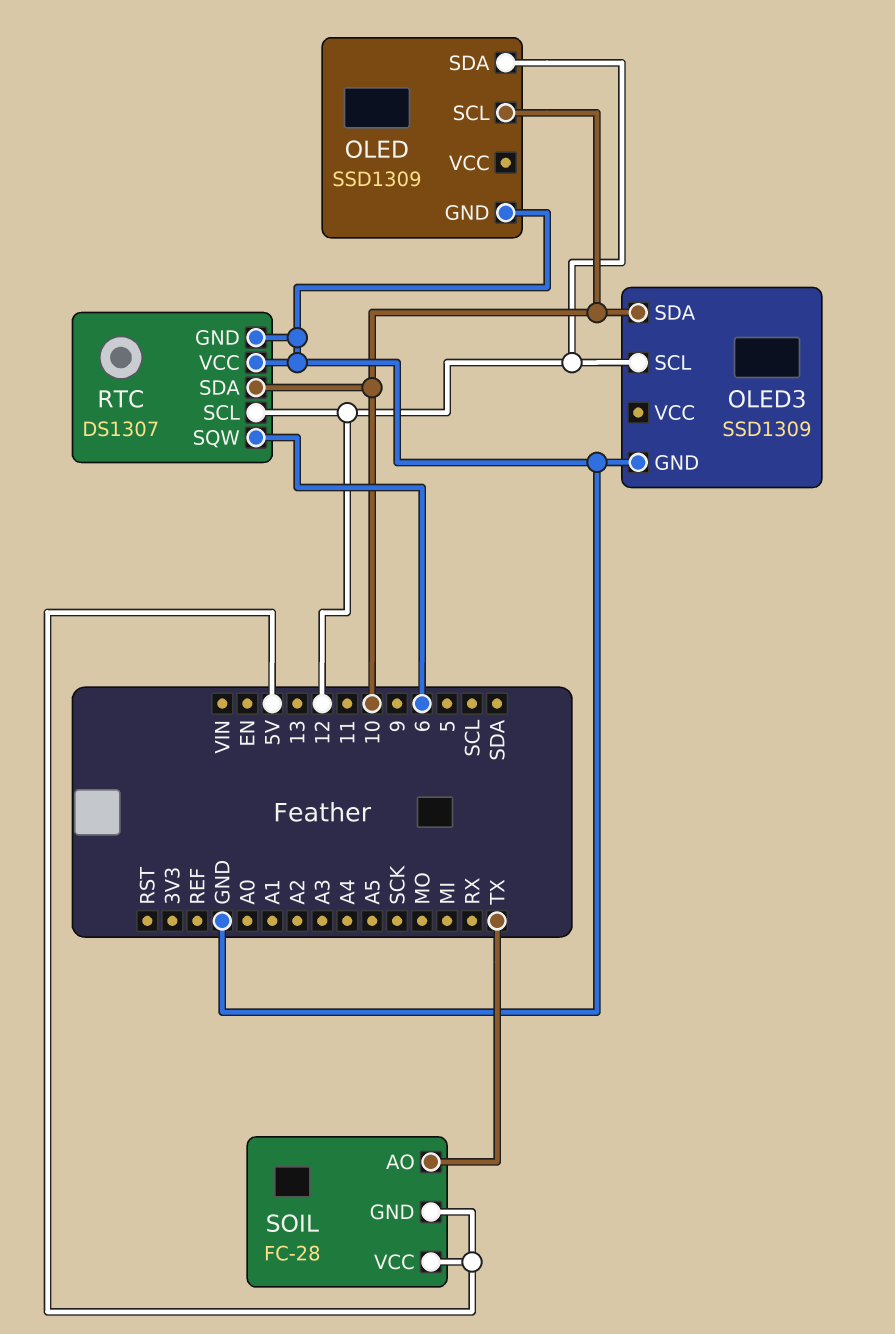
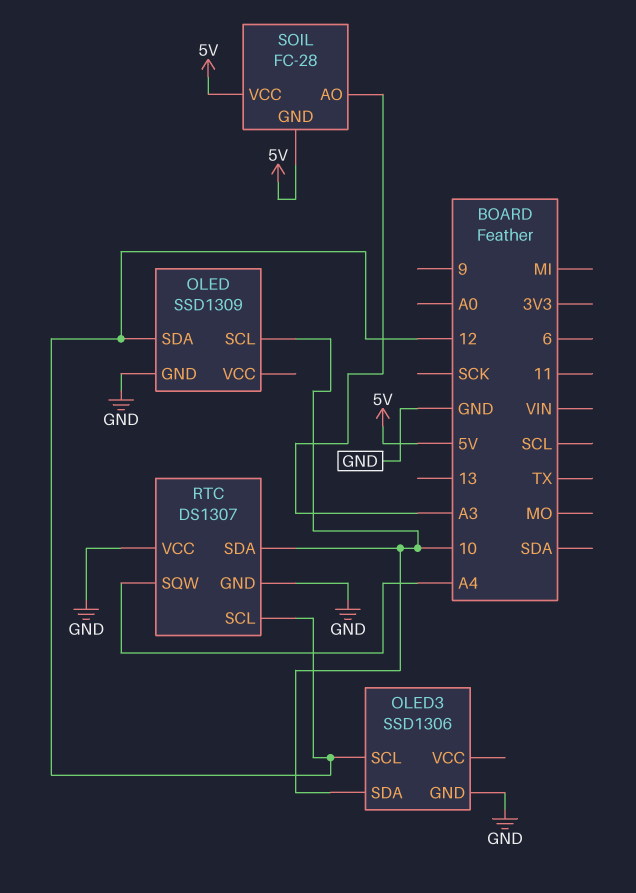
OLED3: SSD1309 -> SSD1306
RTC pin SQW: 6 -> A4
SOIL pin AO: TX -> A3

